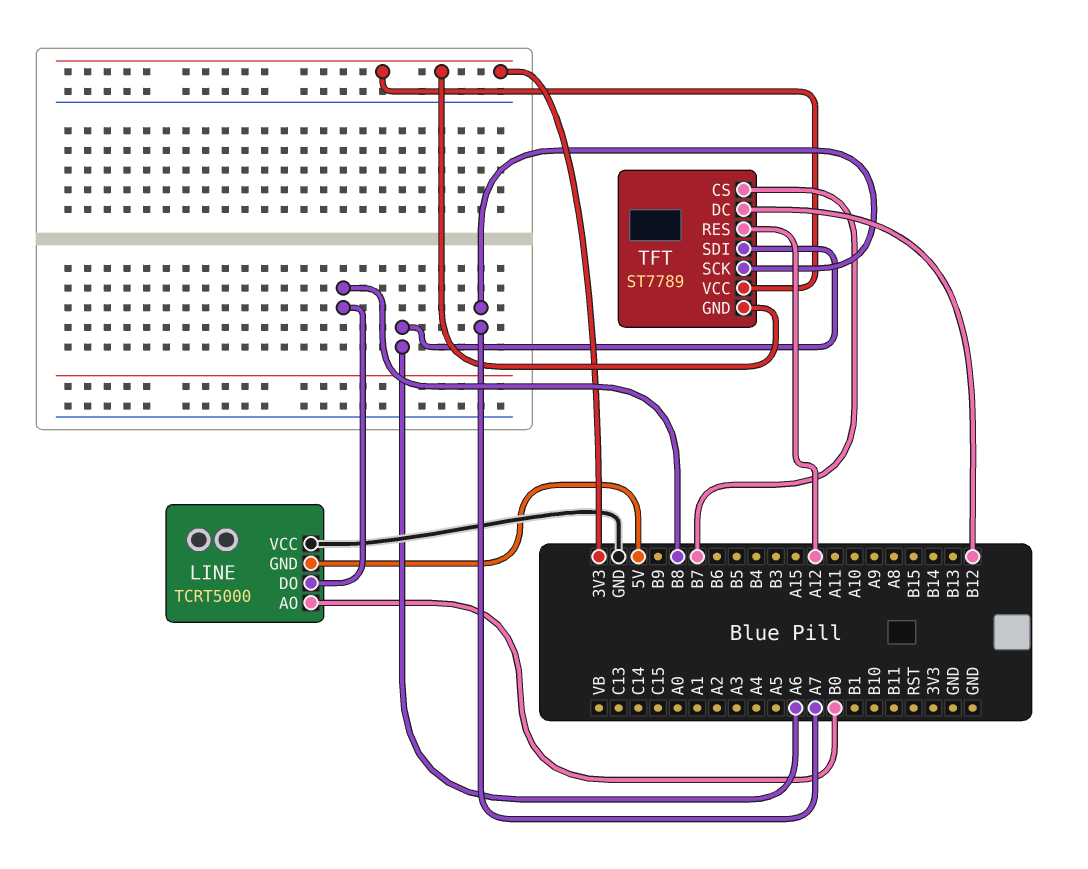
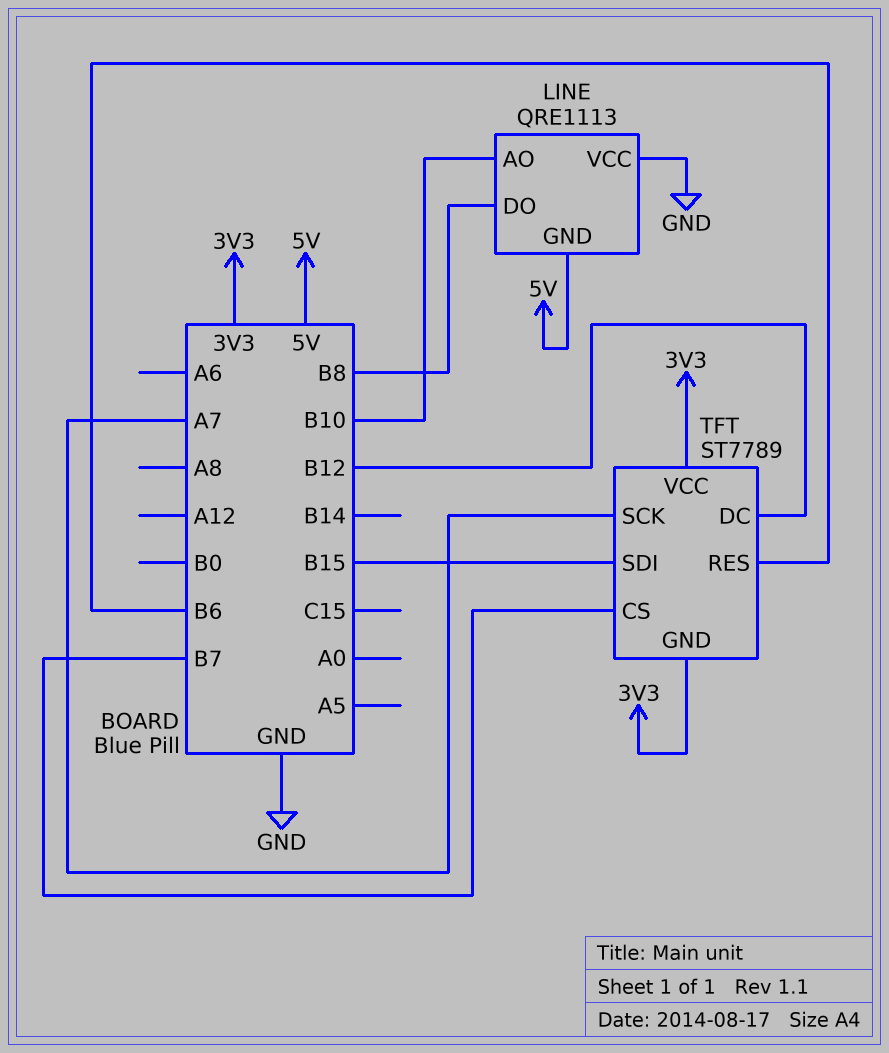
LINE: TCRT5000 -> QRE1113
LINE pin AO: B0 -> B10
TFT pin RES: A12 -> B6
TFT pin SDI: A6 -> B15

